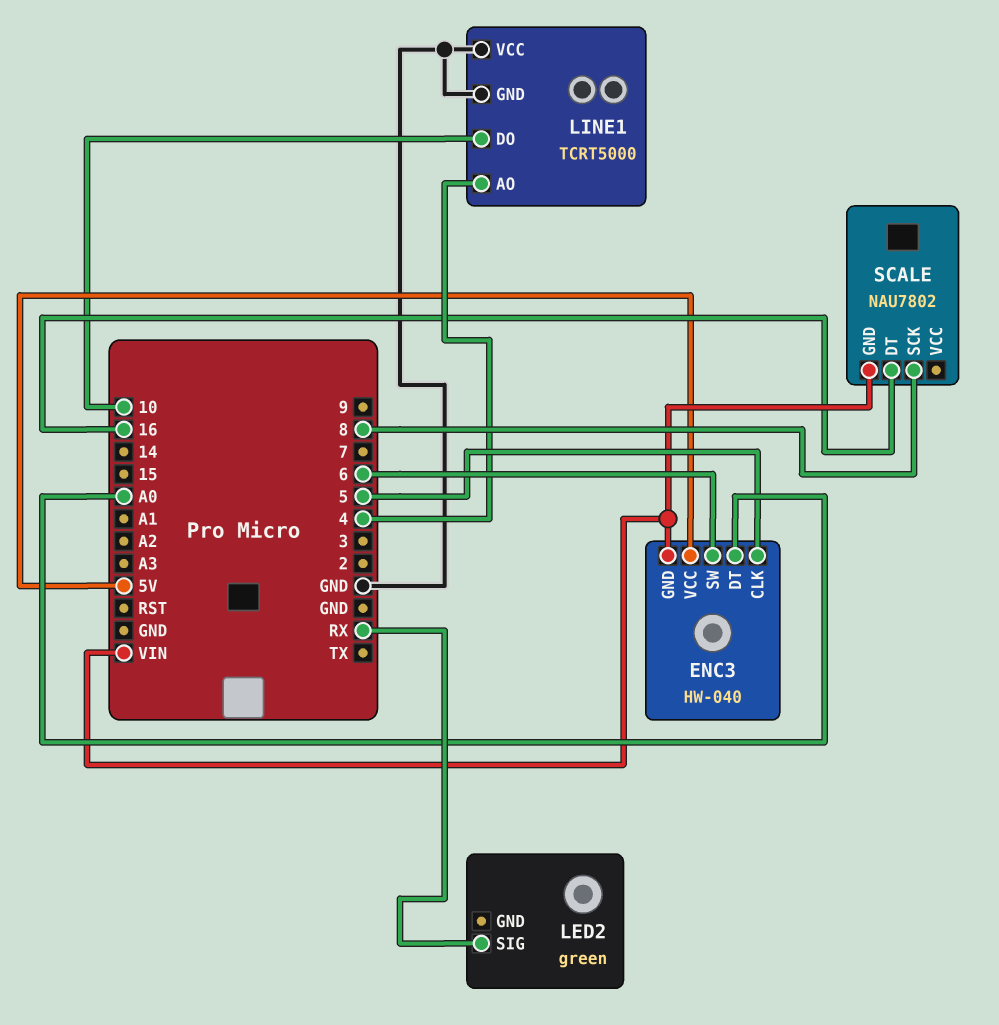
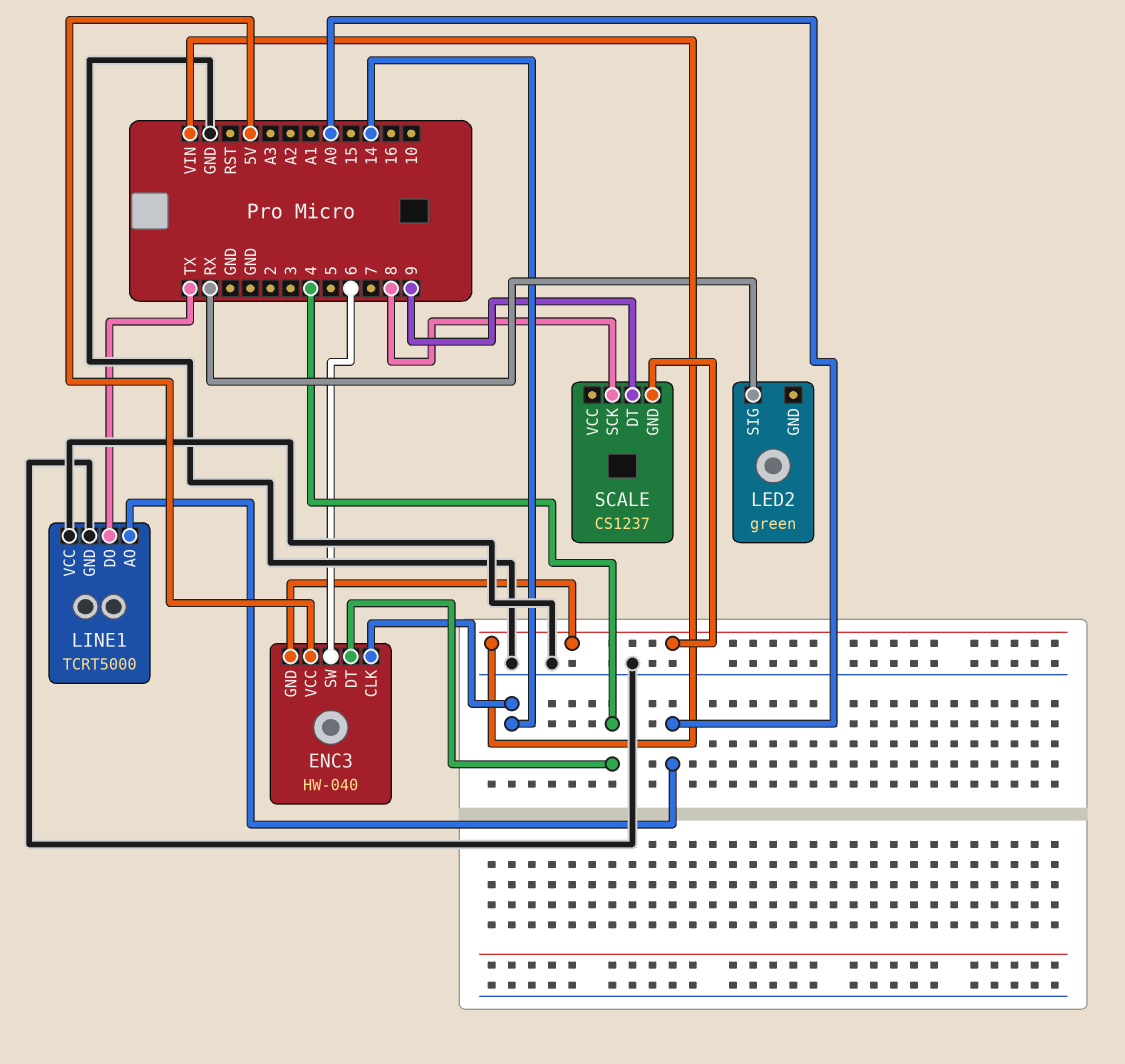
ENC3 pin CLK: 5 -> 14
ENC3 pin DT: A0 -> 4
LINE1 pin AO: 4 -> A0
LINE1 pin DO: 10 -> TX
SCALE: NAU7802 -> CS1237
SCALE pin DT: 16 -> 9

